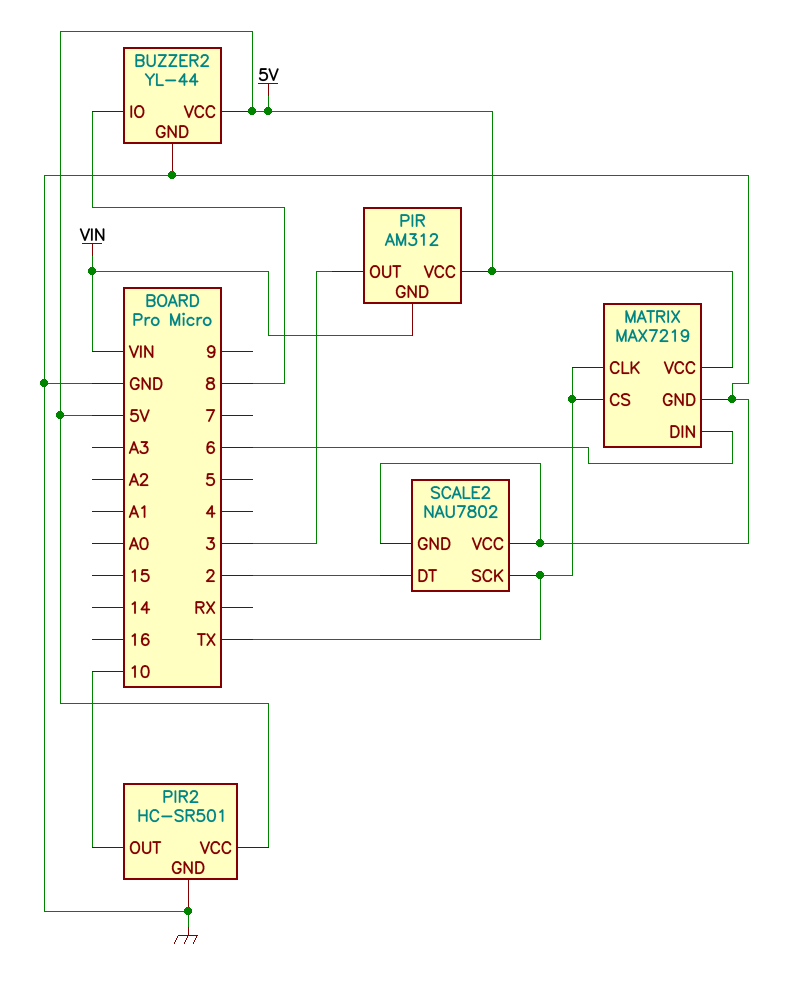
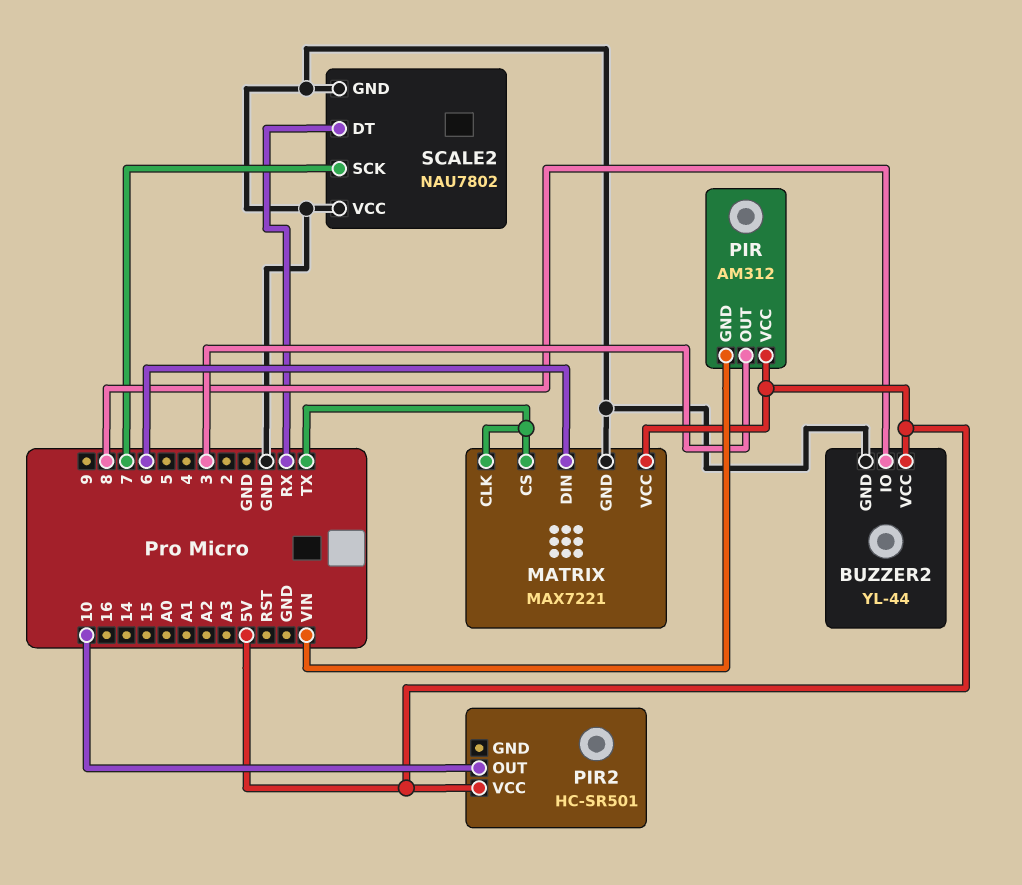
MATRIX: MAX7219 -> MAX7221
PIR2 pin GND: GND -> none
SCALE2 pin DT: 2 -> RX
SCALE2 pin SCK: TX -> 7

